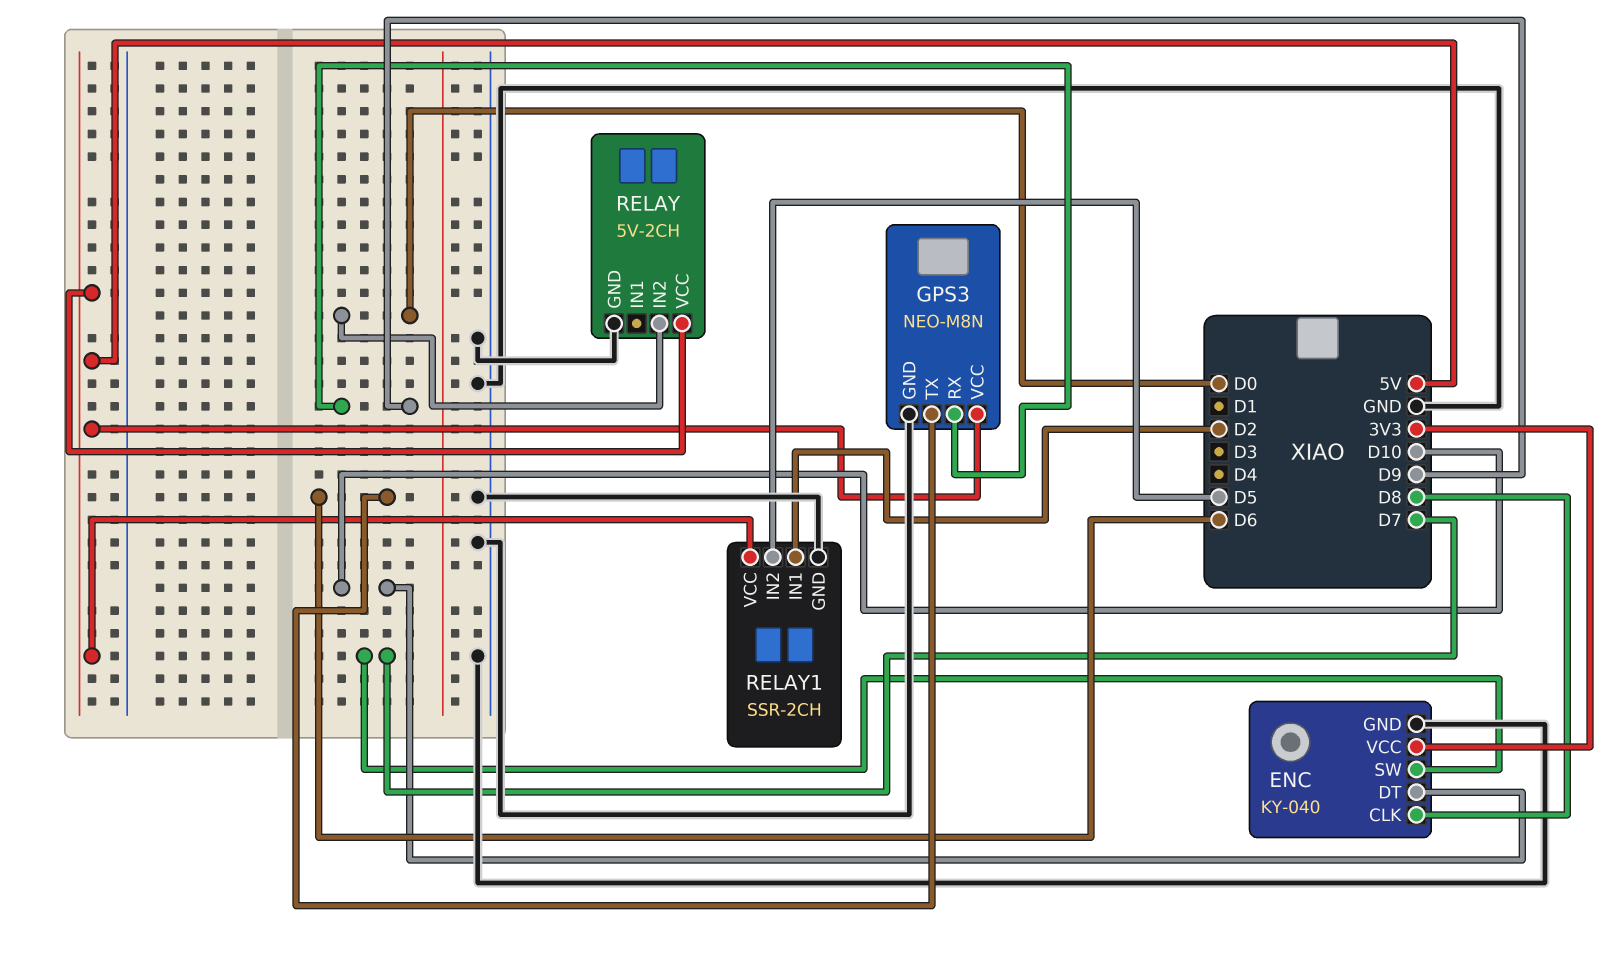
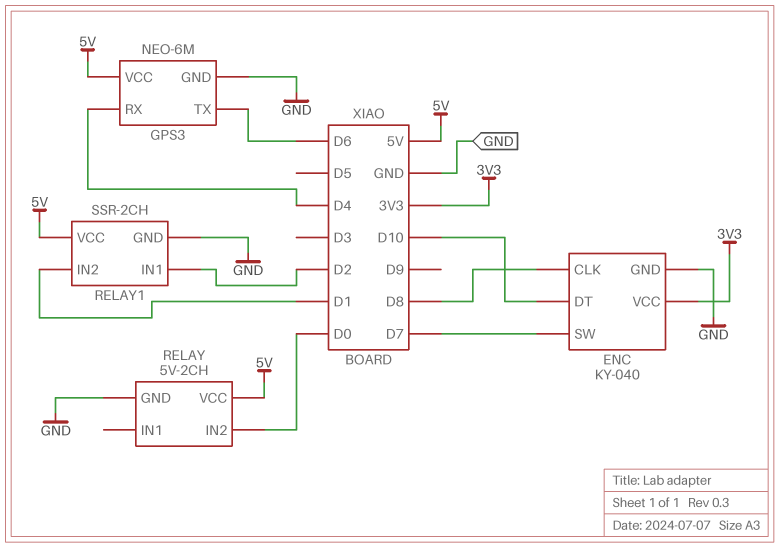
GPS3: NEO-M8N -> NEO-6M
GPS3 pin RX: D9 -> D4
RELAY1 pin IN2: D5 -> D1

